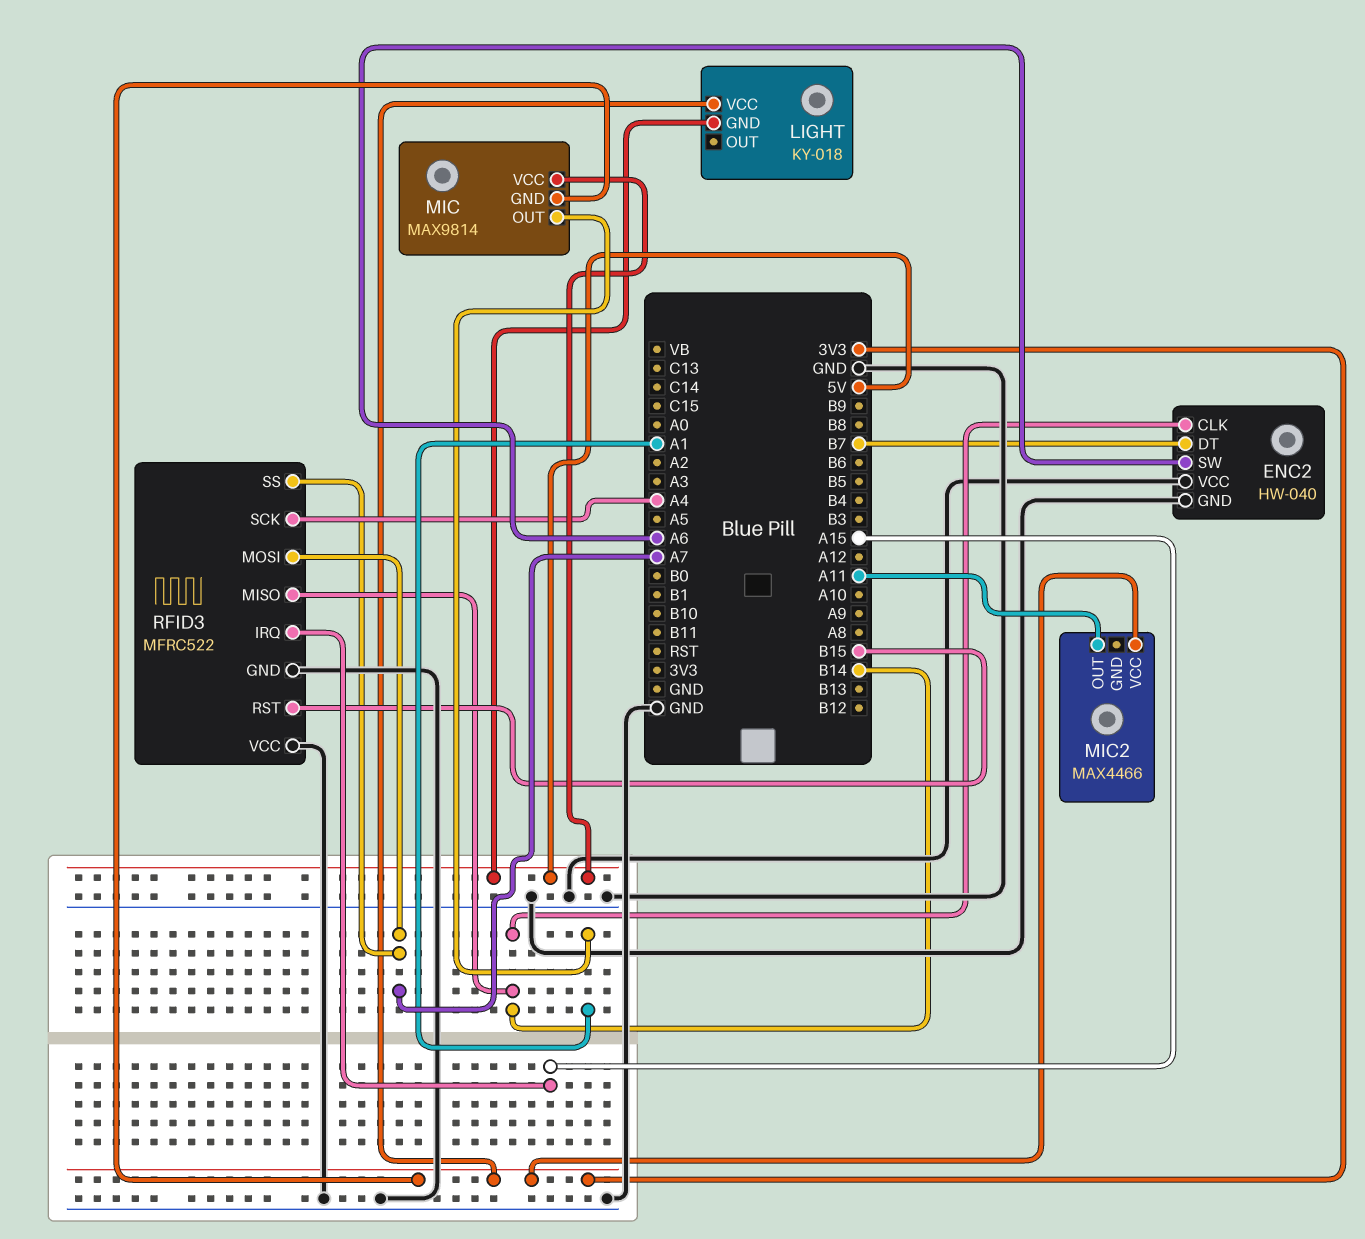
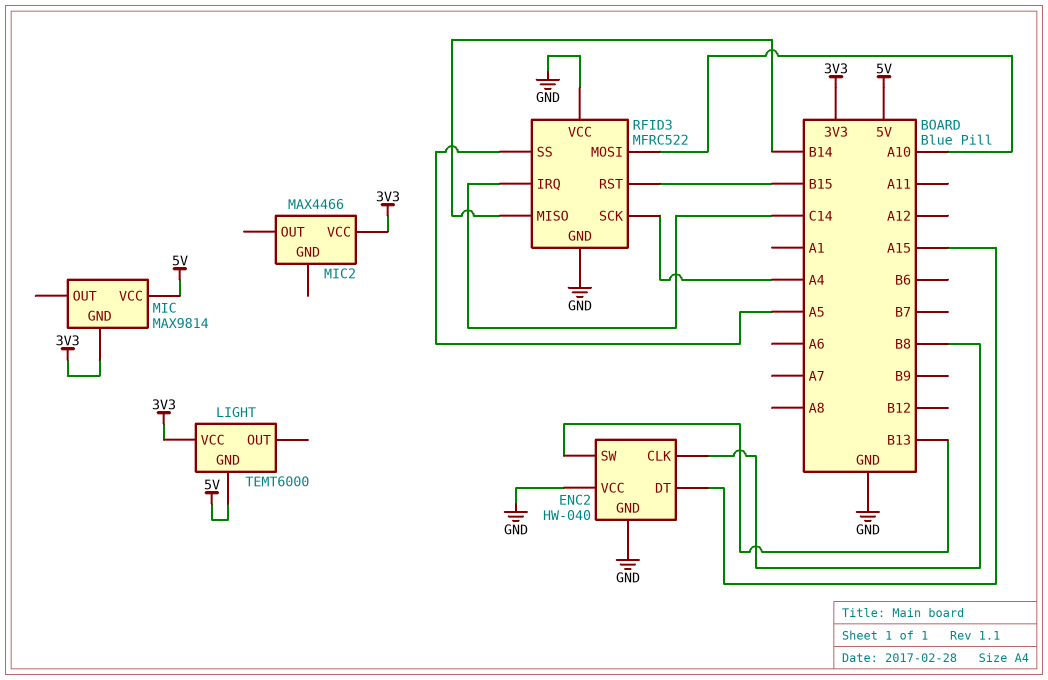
ENC2 pin CLK: B14 -> B8
ENC2 pin DT: B7 -> A15
ENC2 pin SW: A6 -> B13
LIGHT: KY-018 -> TEMT6000
MIC pin OUT: A1 -> none
MIC2 pin OUT: A11 -> none
RFID3 pin IRQ: A15 -> C14
RFID3 pin MOSI: A7 -> A10
RFID3 pin SS: A7 -> A5

